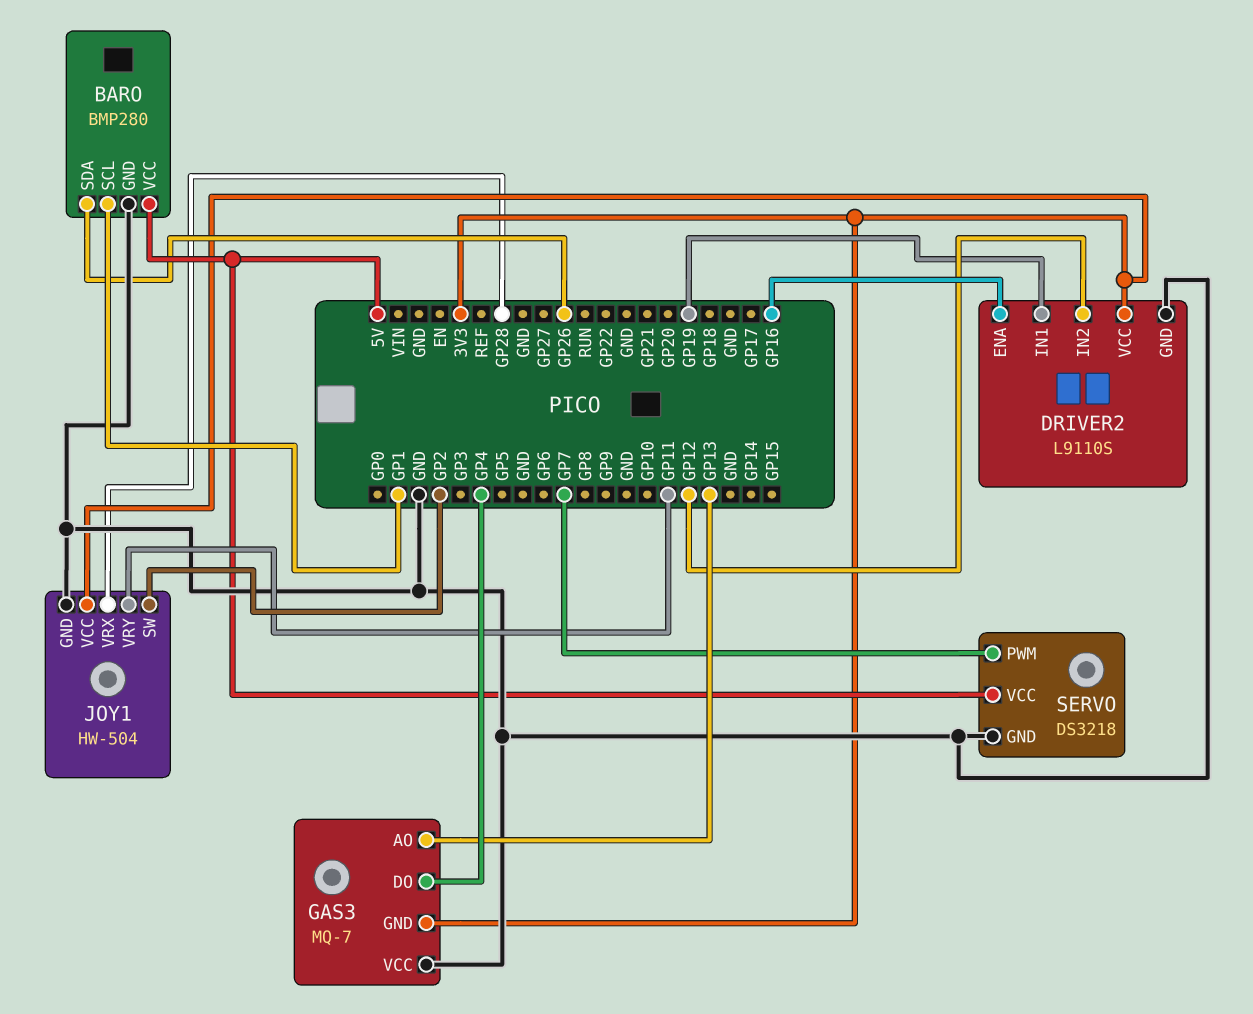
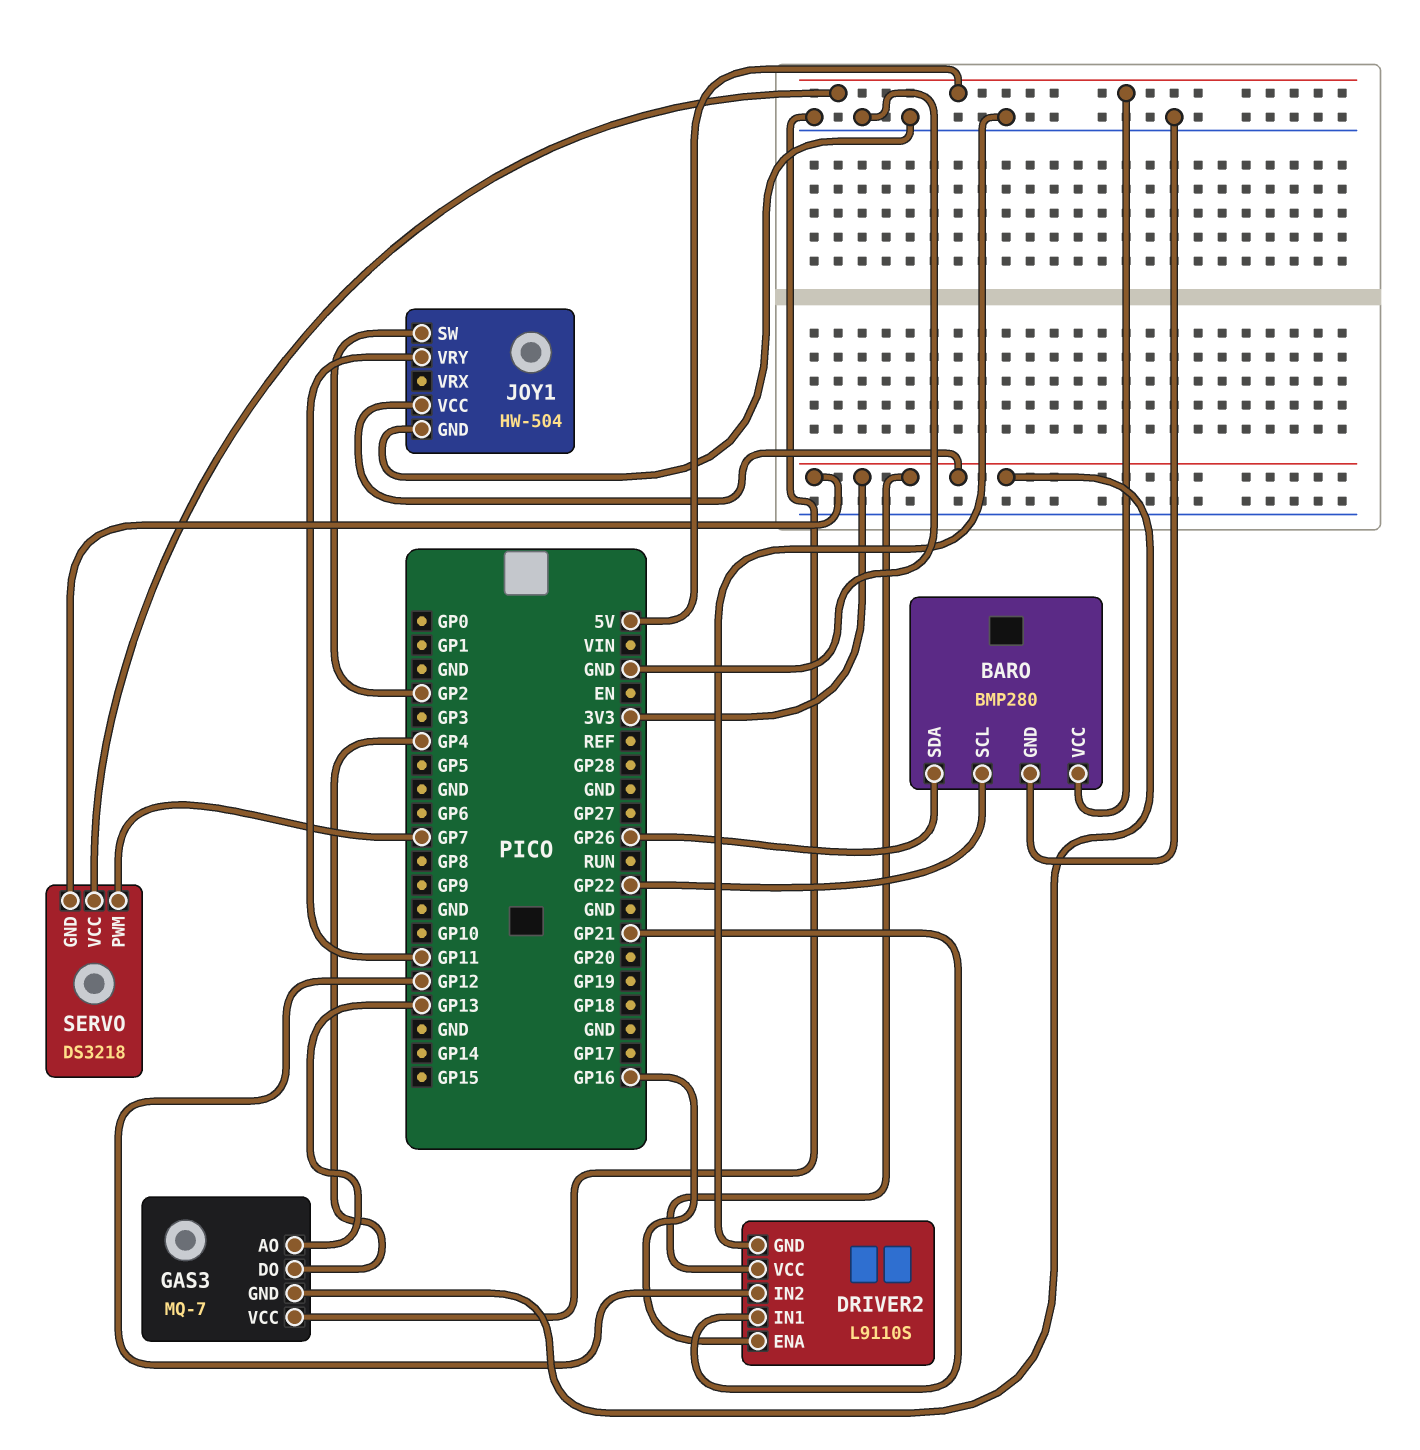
BARO pin SCL: GP1 -> GP22
DRIVER2 pin IN1: GP19 -> GP21
JOY1 pin VRX: GP28 -> none
SERVO pin GND: GND -> 3V3

